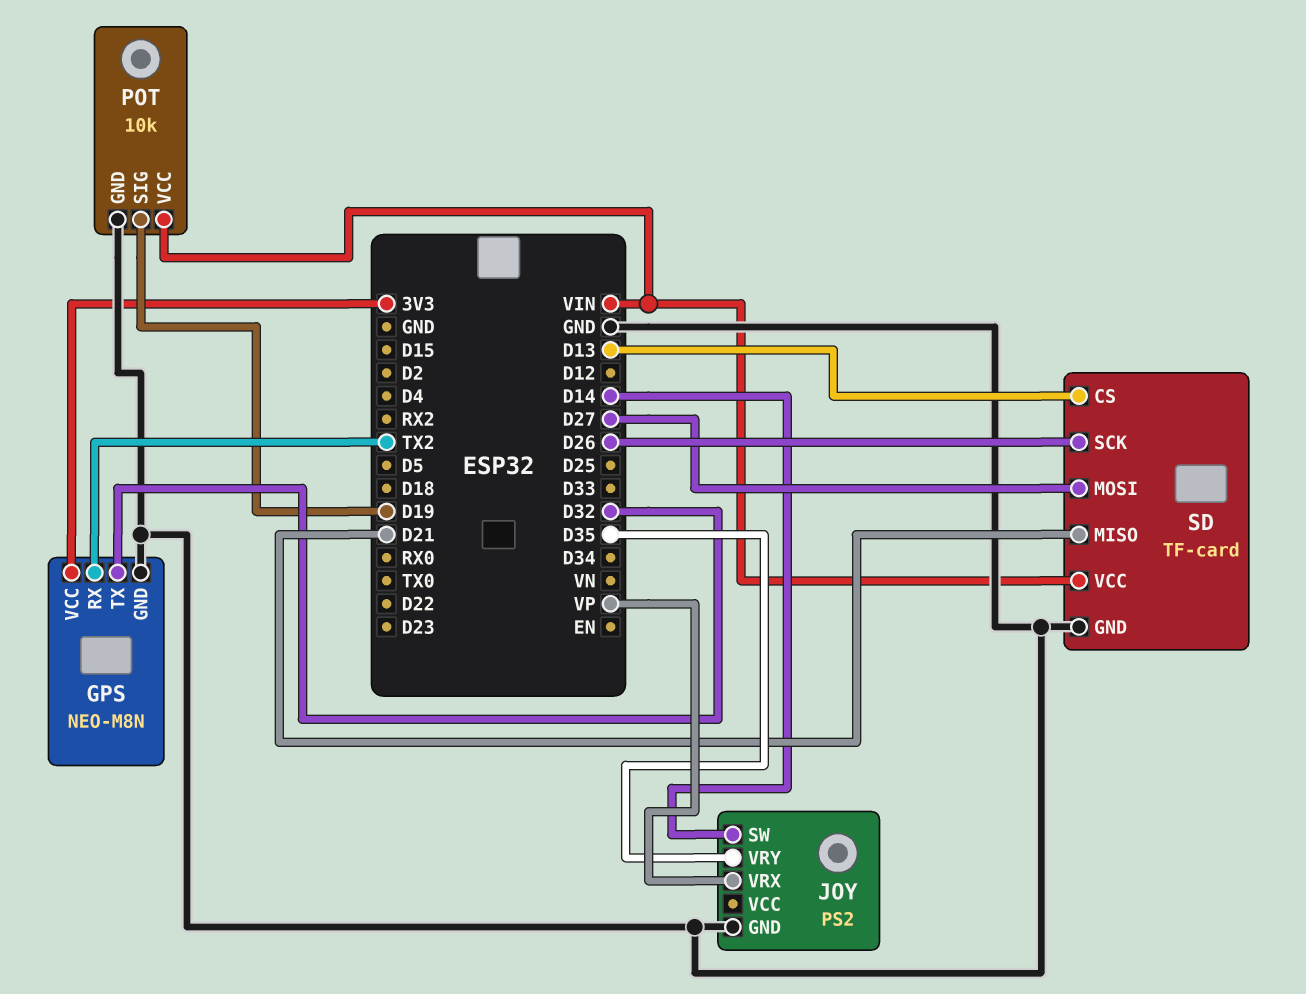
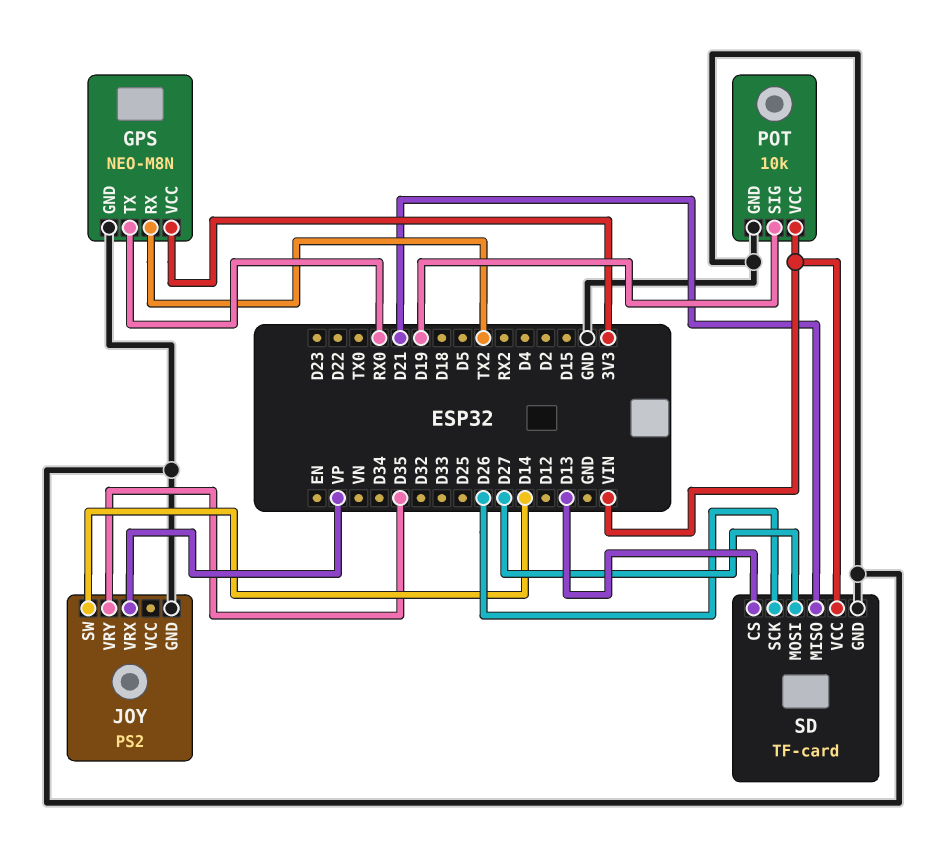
GPS pin TX: D32 -> RX0

